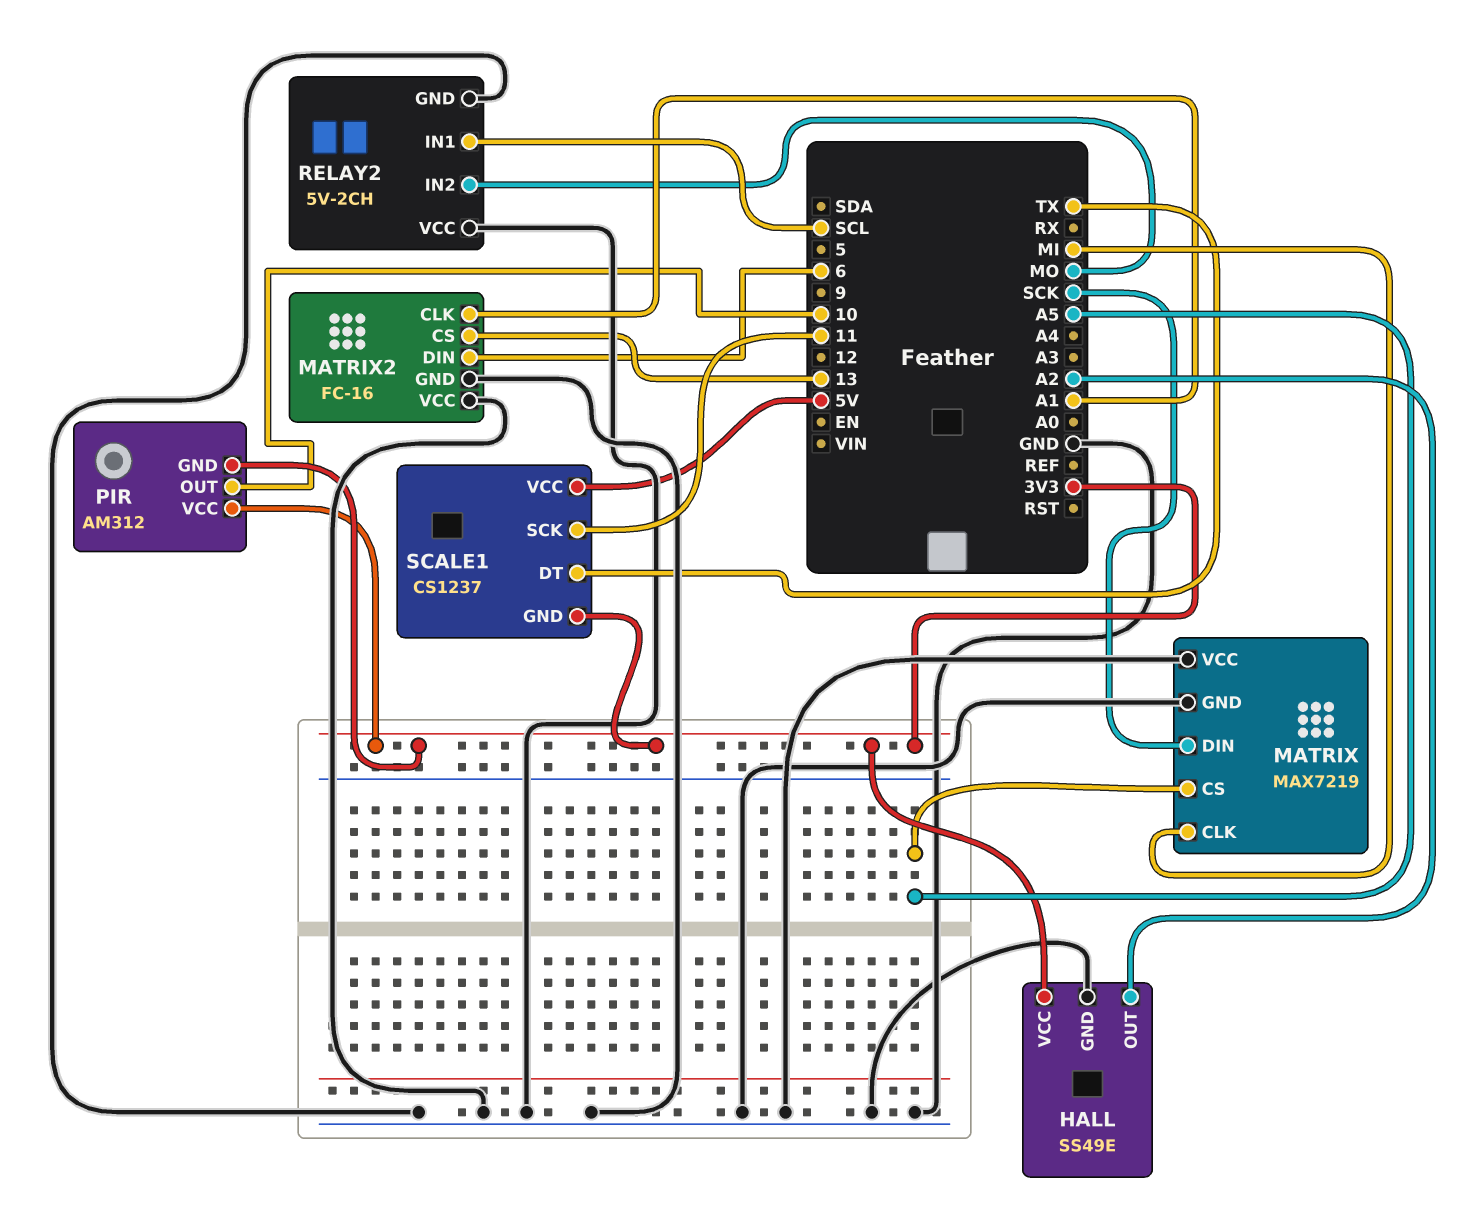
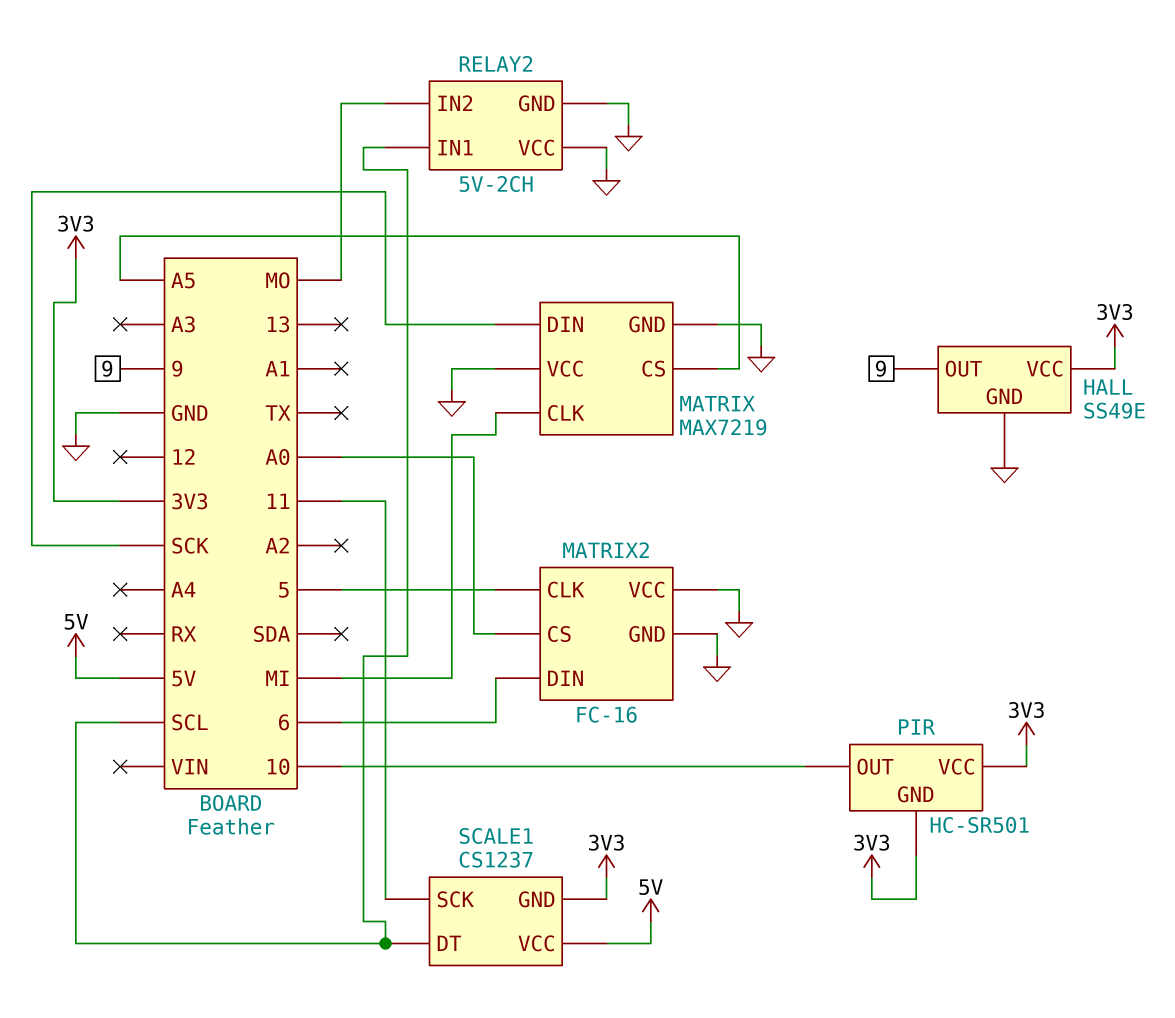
HALL pin OUT: A2 -> 9
MATRIX2 pin CLK: A1 -> 5
MATRIX2 pin CS: 13 -> A0
PIR: AM312 -> HC-SR501
SCALE1 pin DT: TX -> SCL

